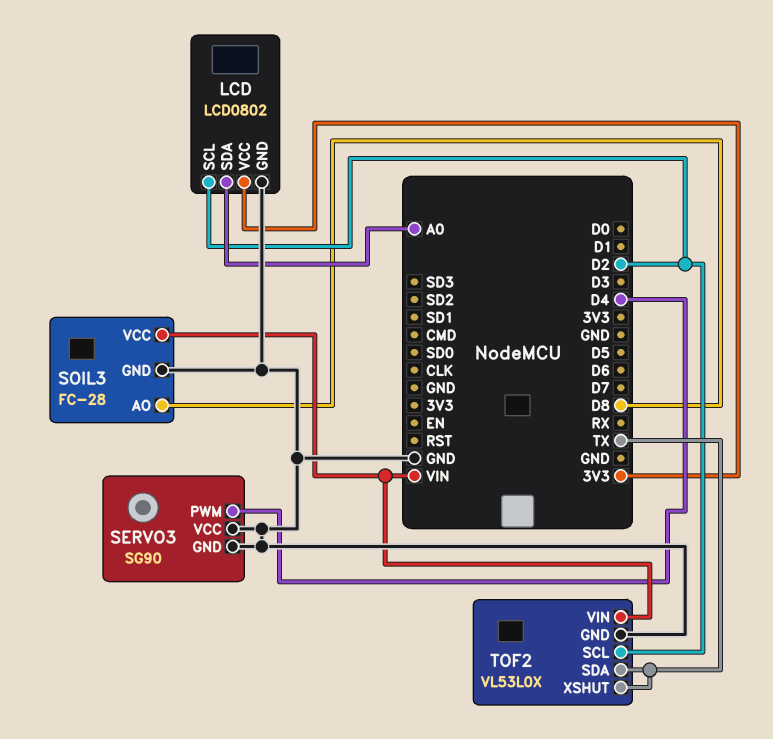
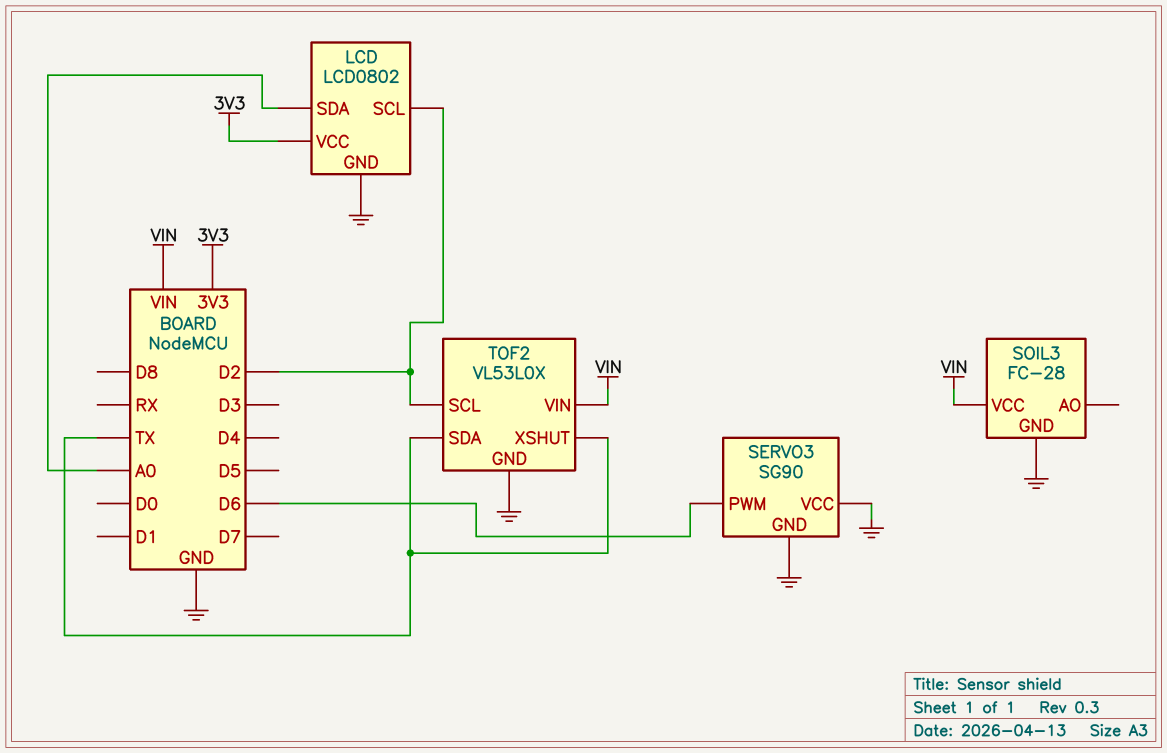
SERVO3 pin PWM: D4 -> D6
SOIL3 pin AO: D8 -> none

